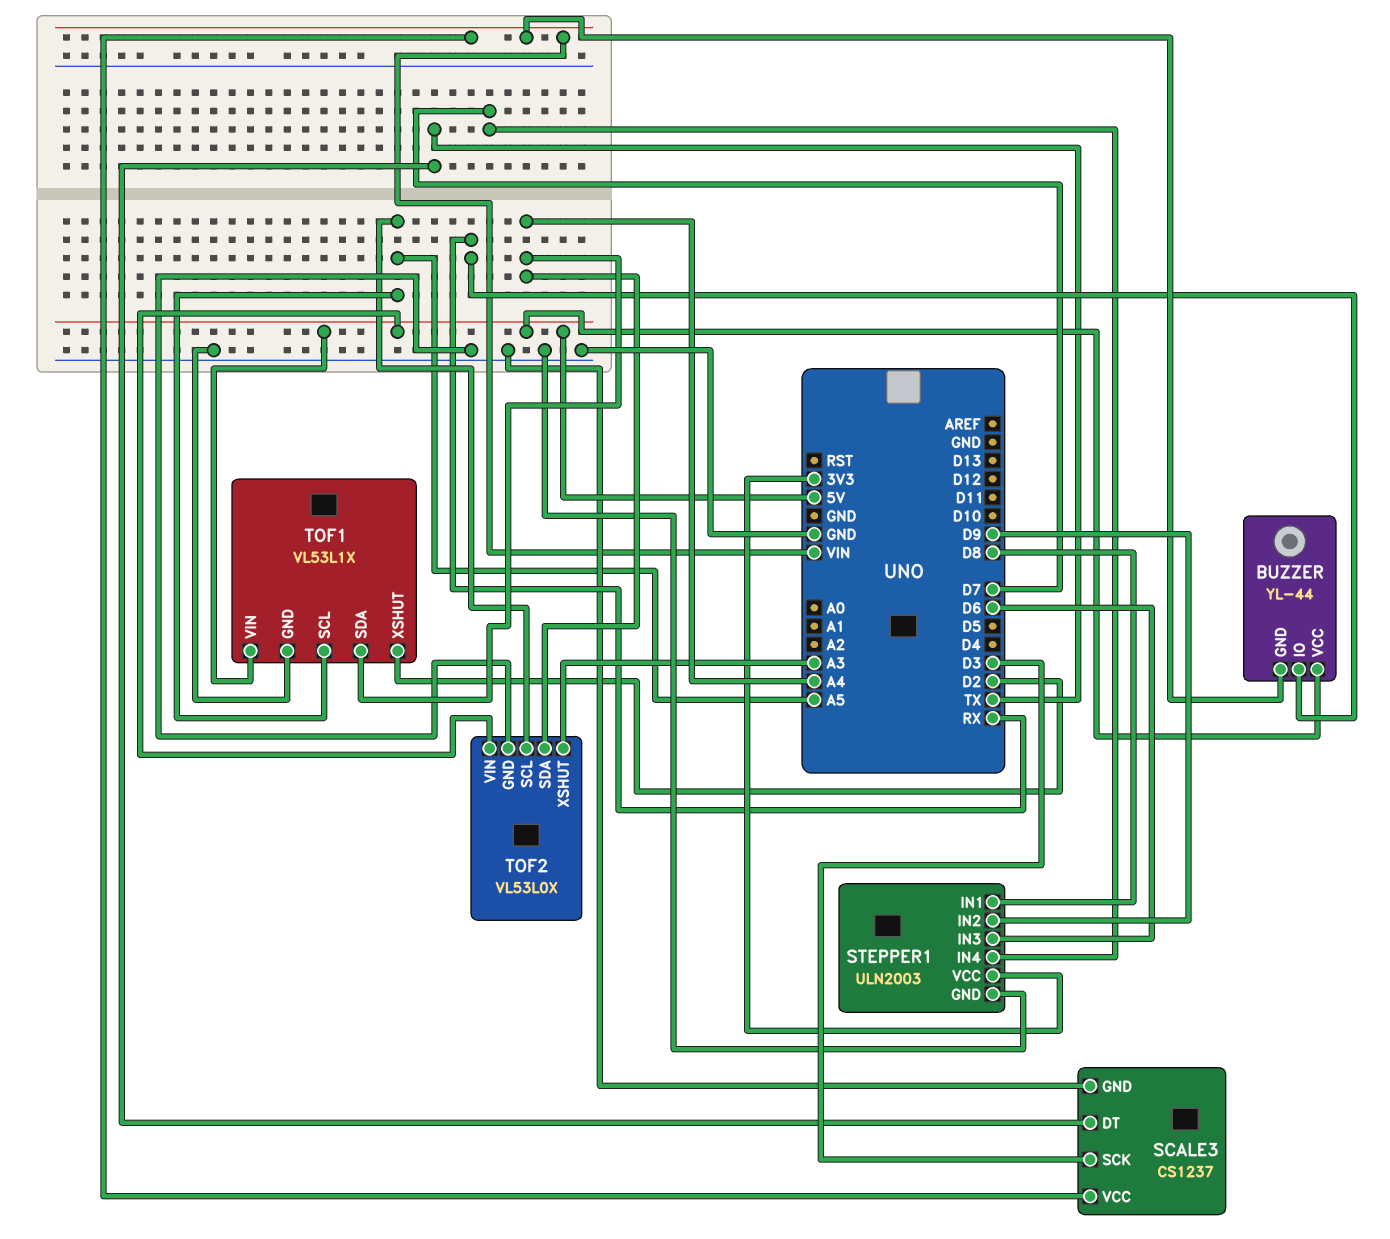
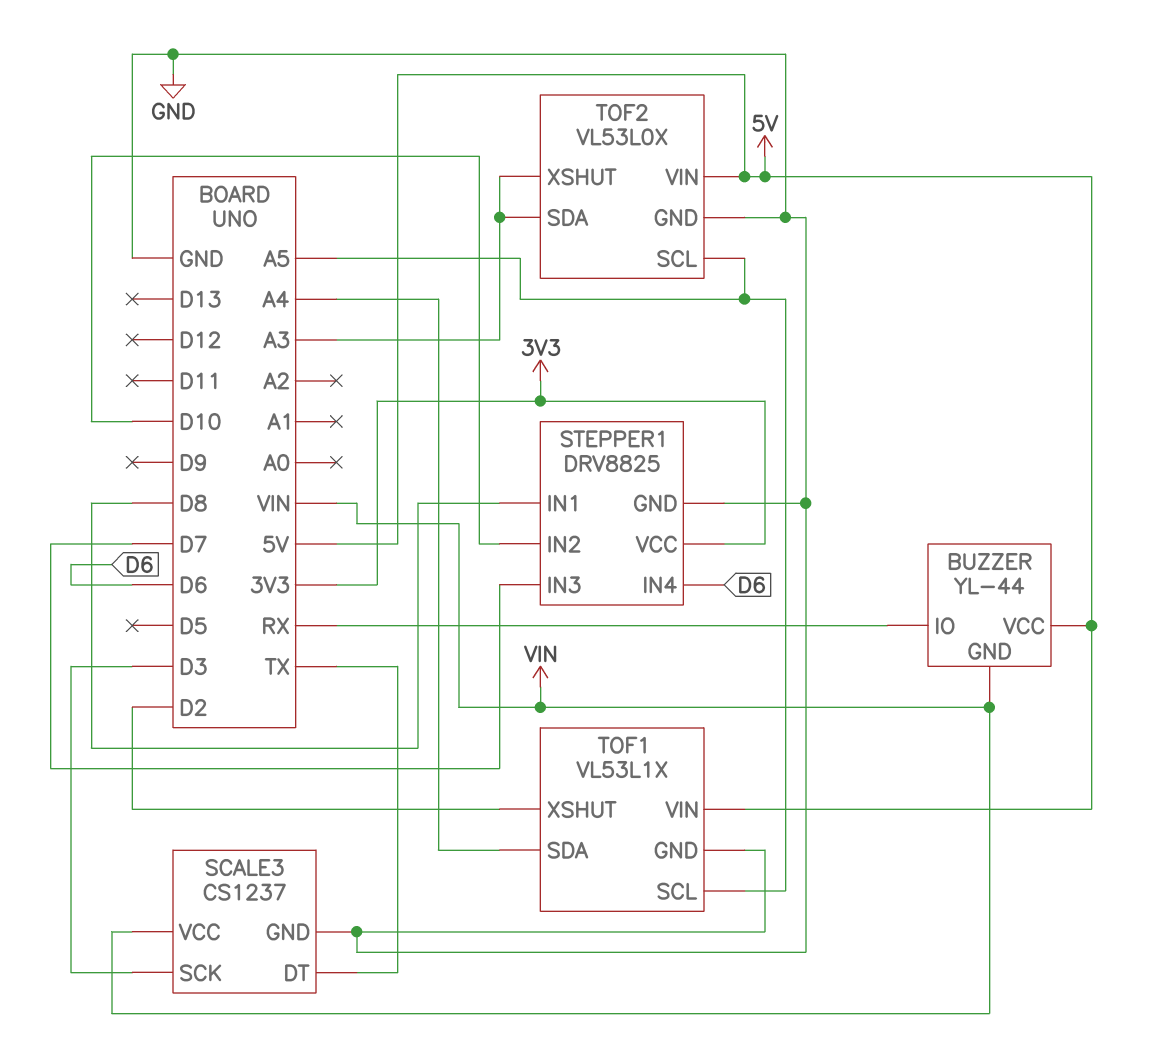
STEPPER1: ULN2003 -> DRV8825
STEPPER1 pin IN2: D9 -> D10
STEPPER1 pin IN3: D6 -> D7
STEPPER1 pin IN4: D7 -> D6
TOF2 pin SDA: A4 -> A3

